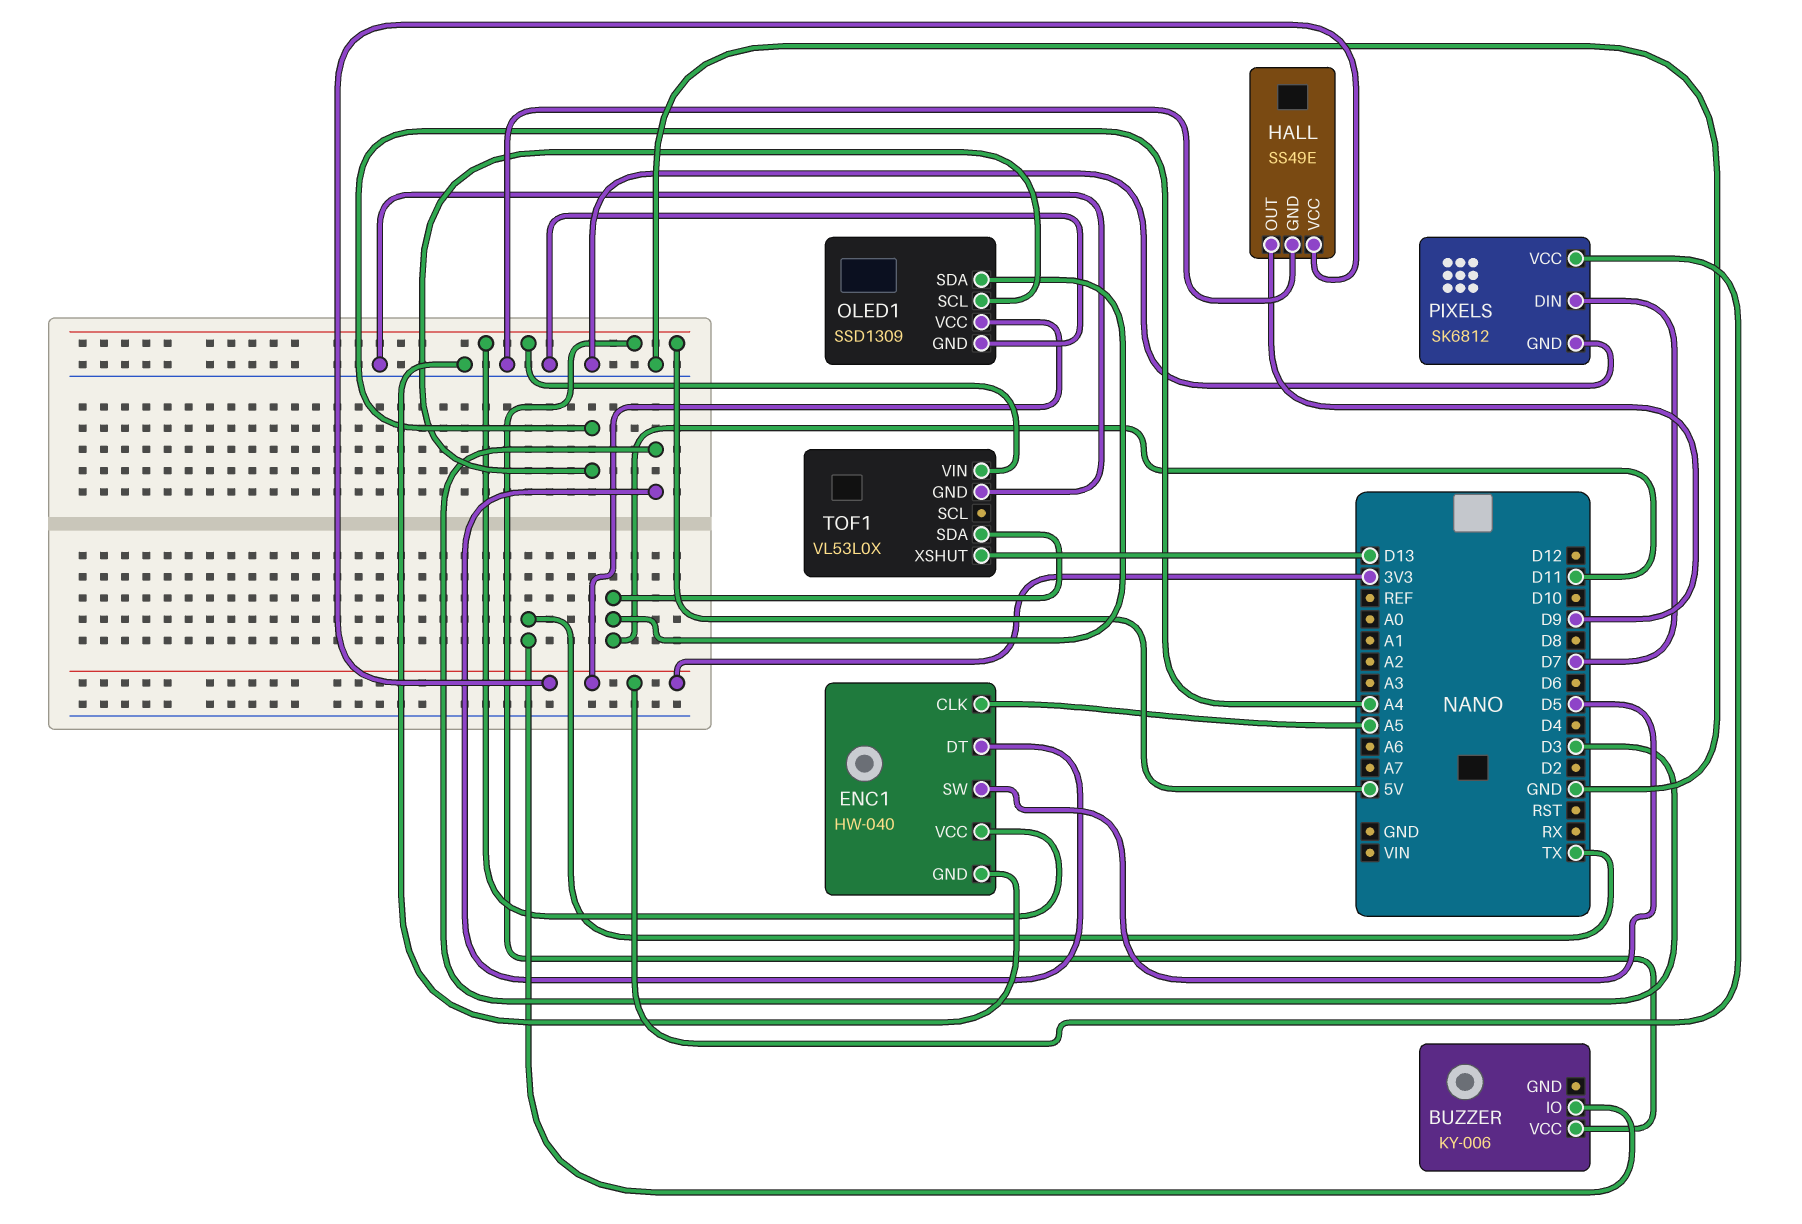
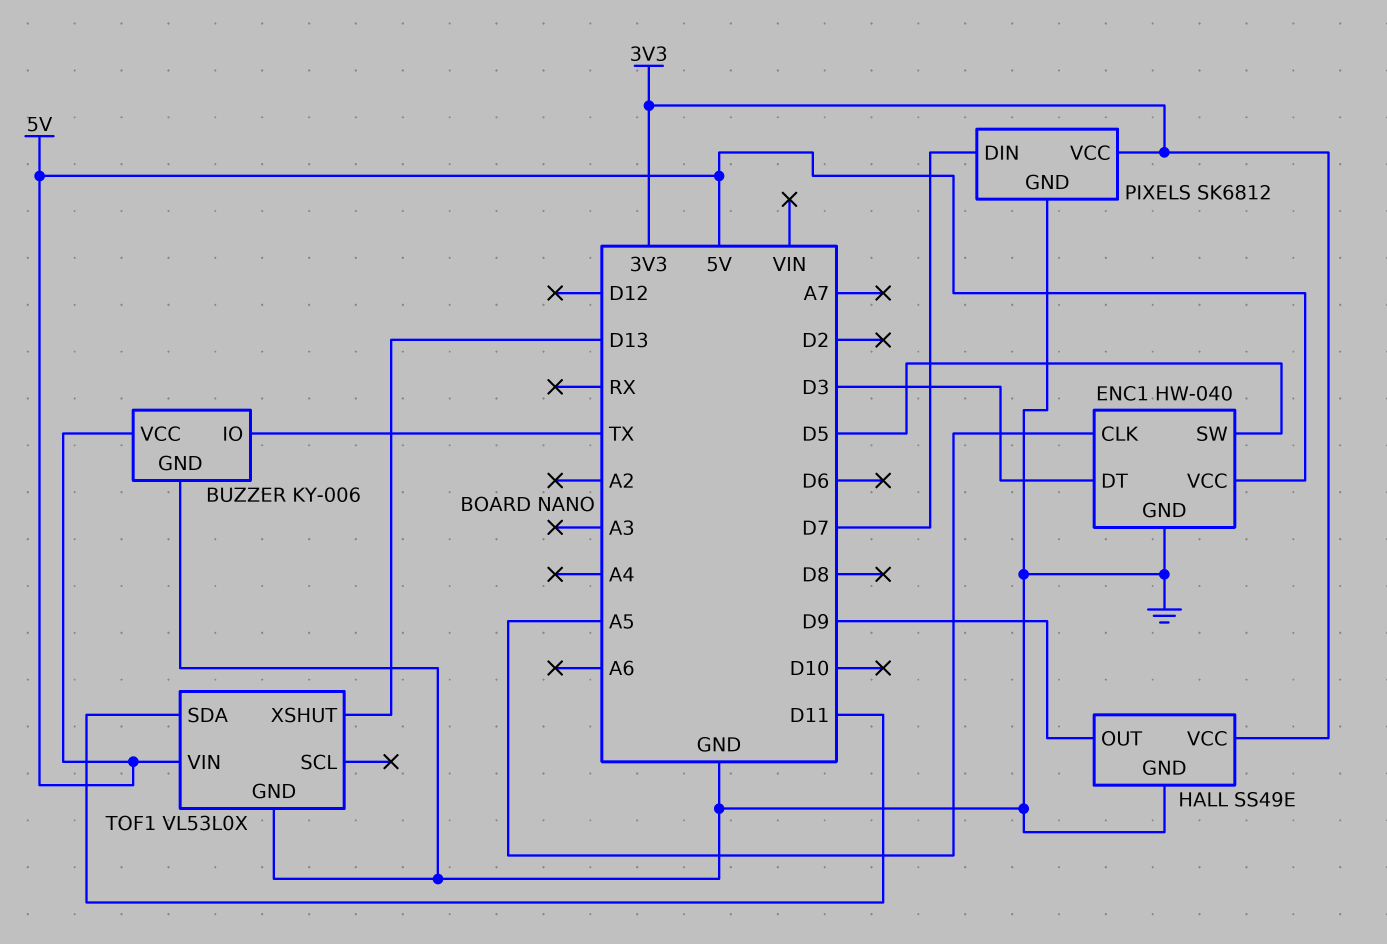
BUZZER pin GND: none -> GND
OLED1: SSD1309 -> none
OLED1 pin GND: GND -> none
OLED1 pin SCL: A4 -> none
OLED1 pin SDA: D11 -> none
OLED1 pin VCC: 3V3 -> none

